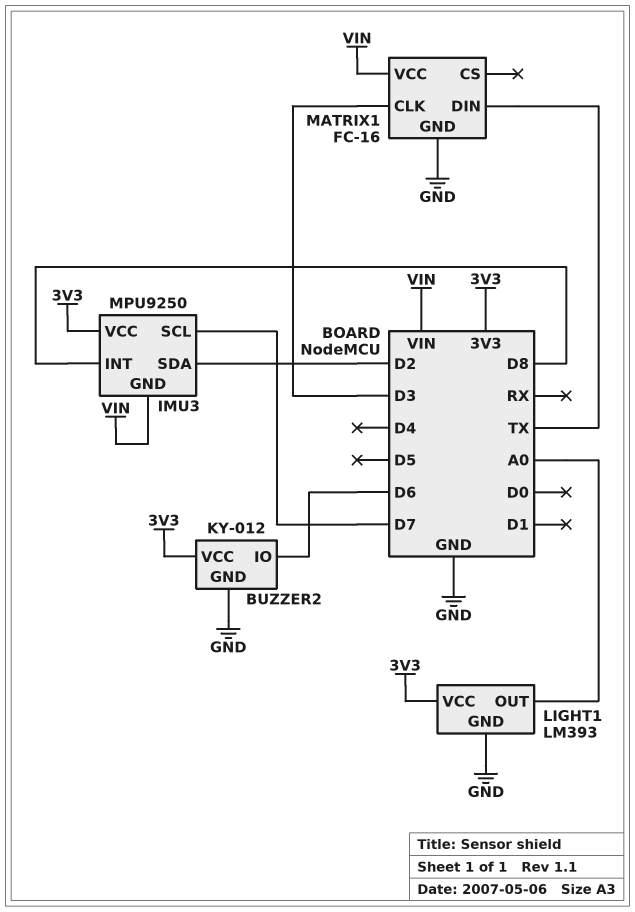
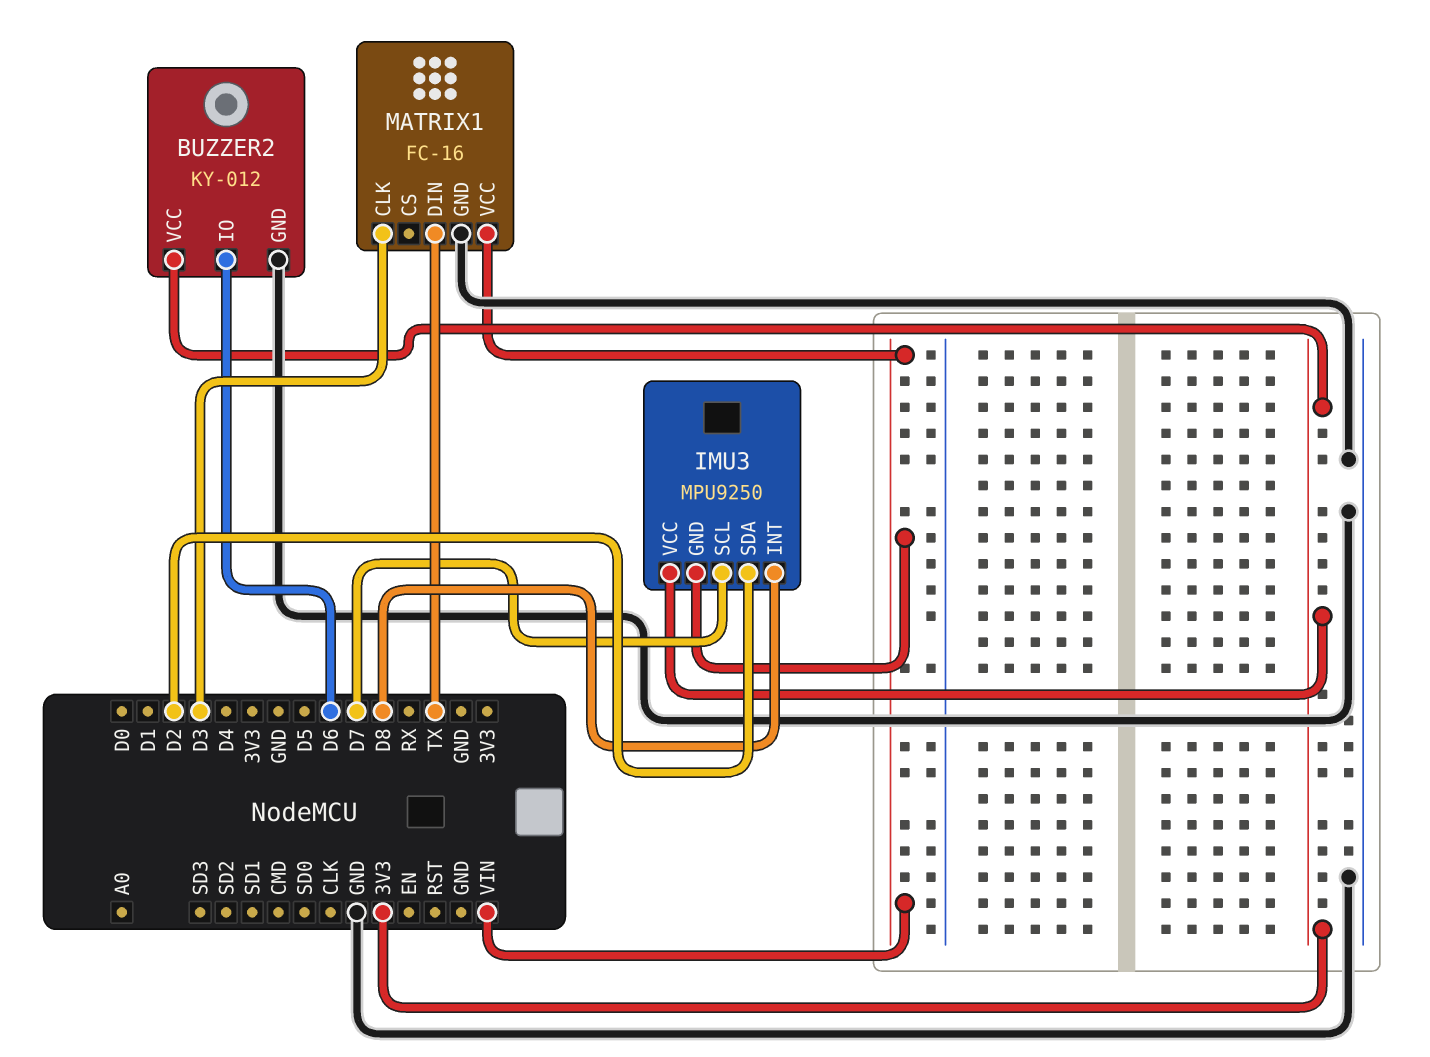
LIGHT1: LM393 -> none
LIGHT1 pin GND: GND -> none
LIGHT1 pin OUT: A0 -> none
LIGHT1 pin VCC: 3V3 -> none

